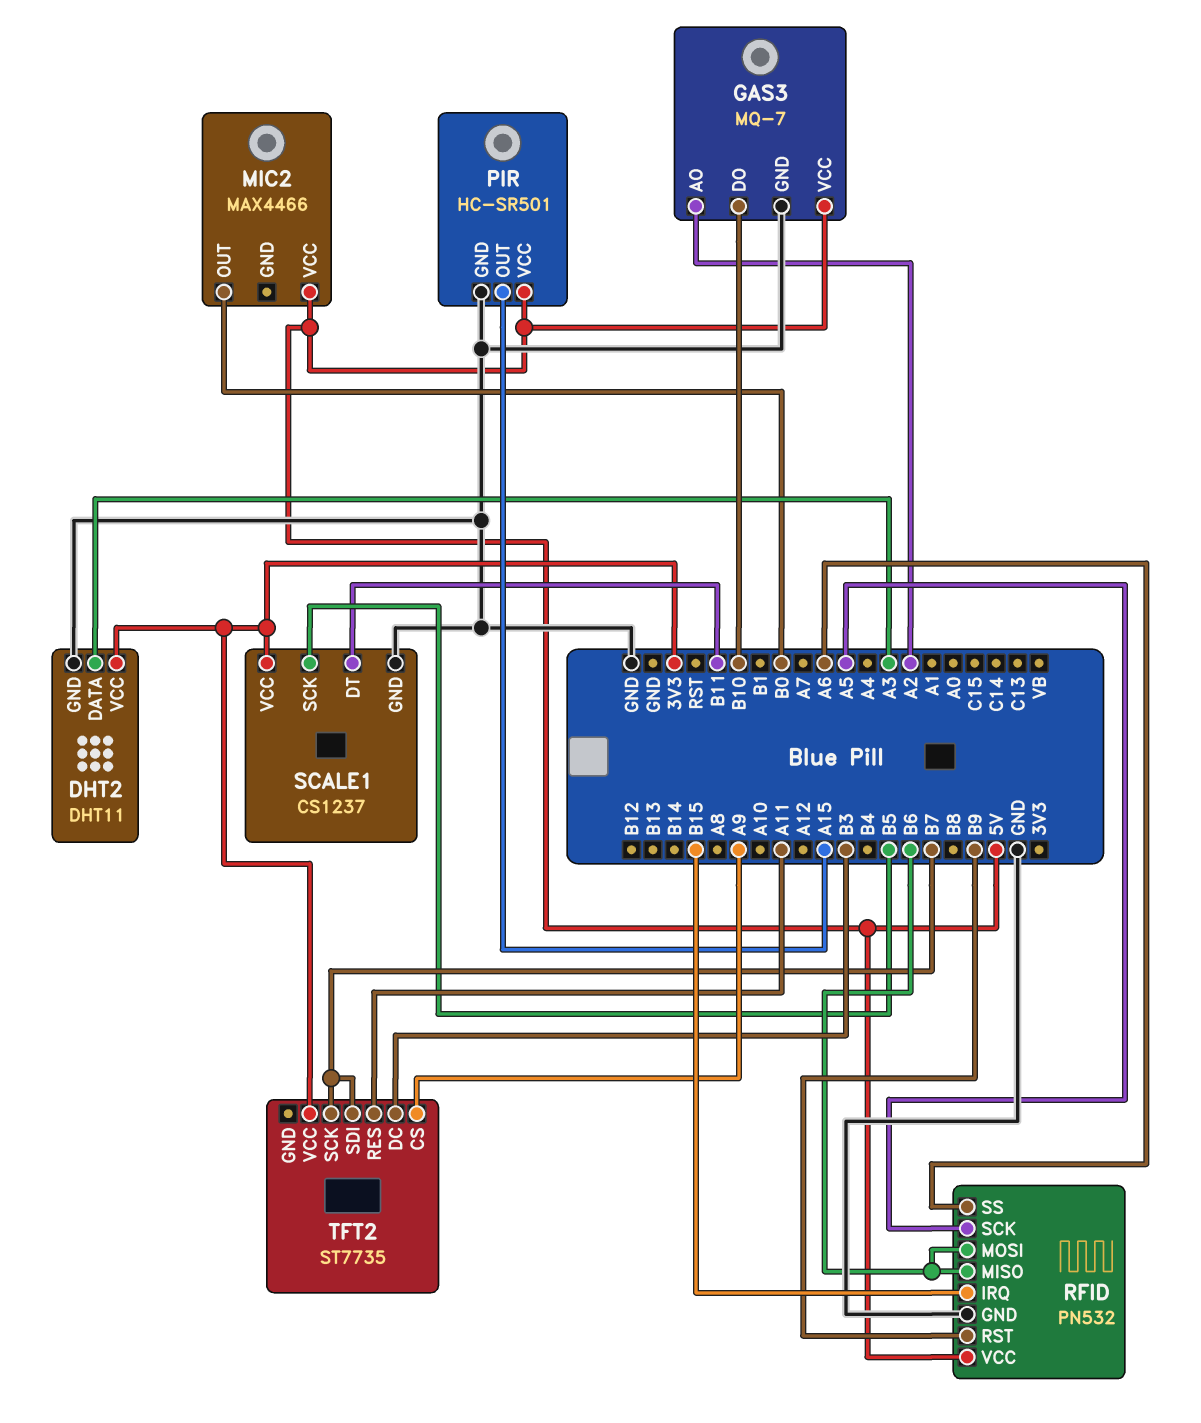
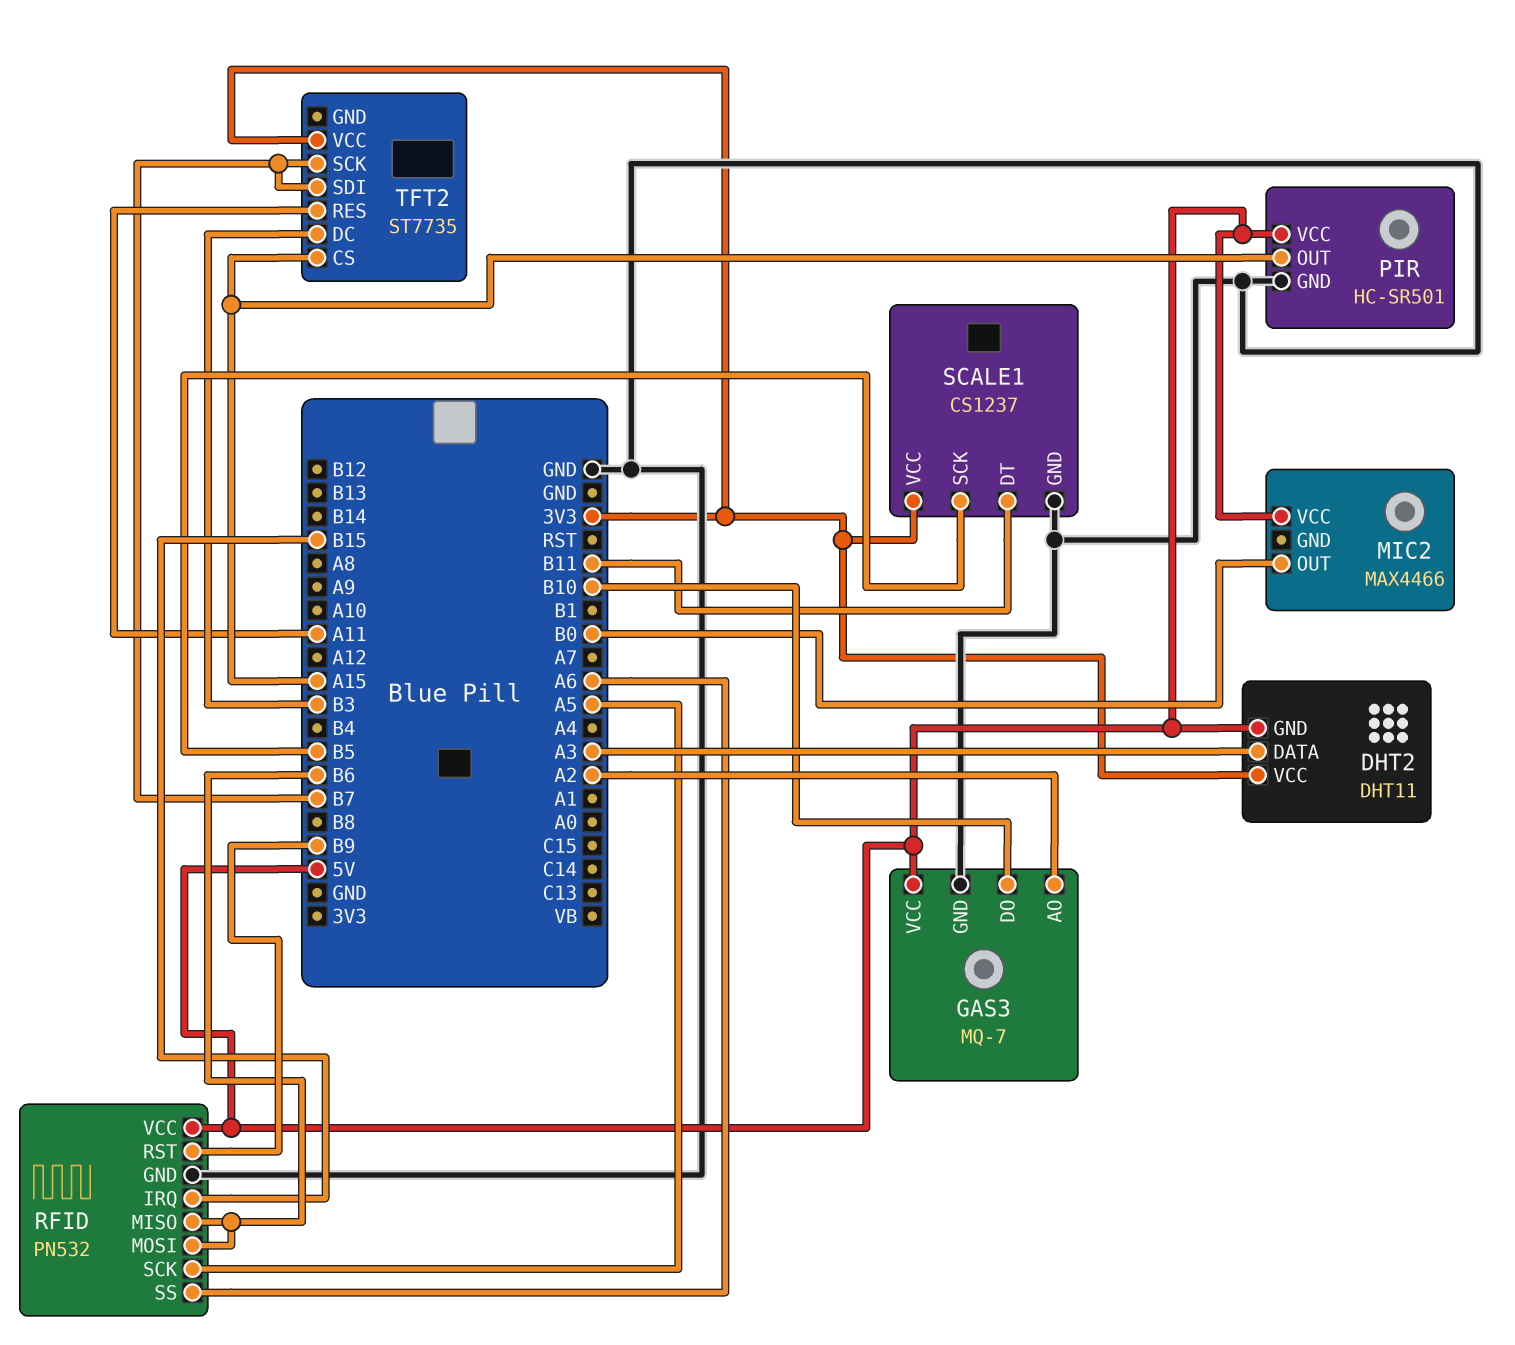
DHT2 pin GND: GND -> 5V
TFT2 pin CS: A9 -> A15

